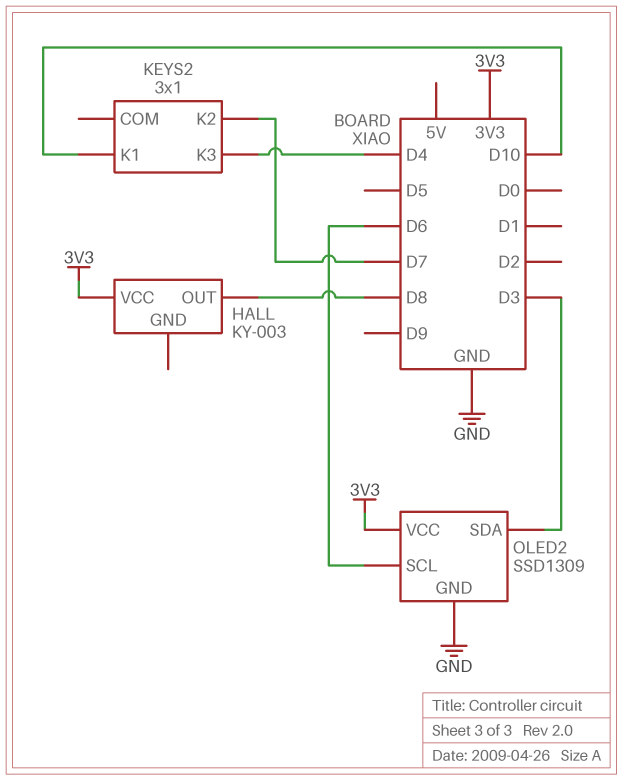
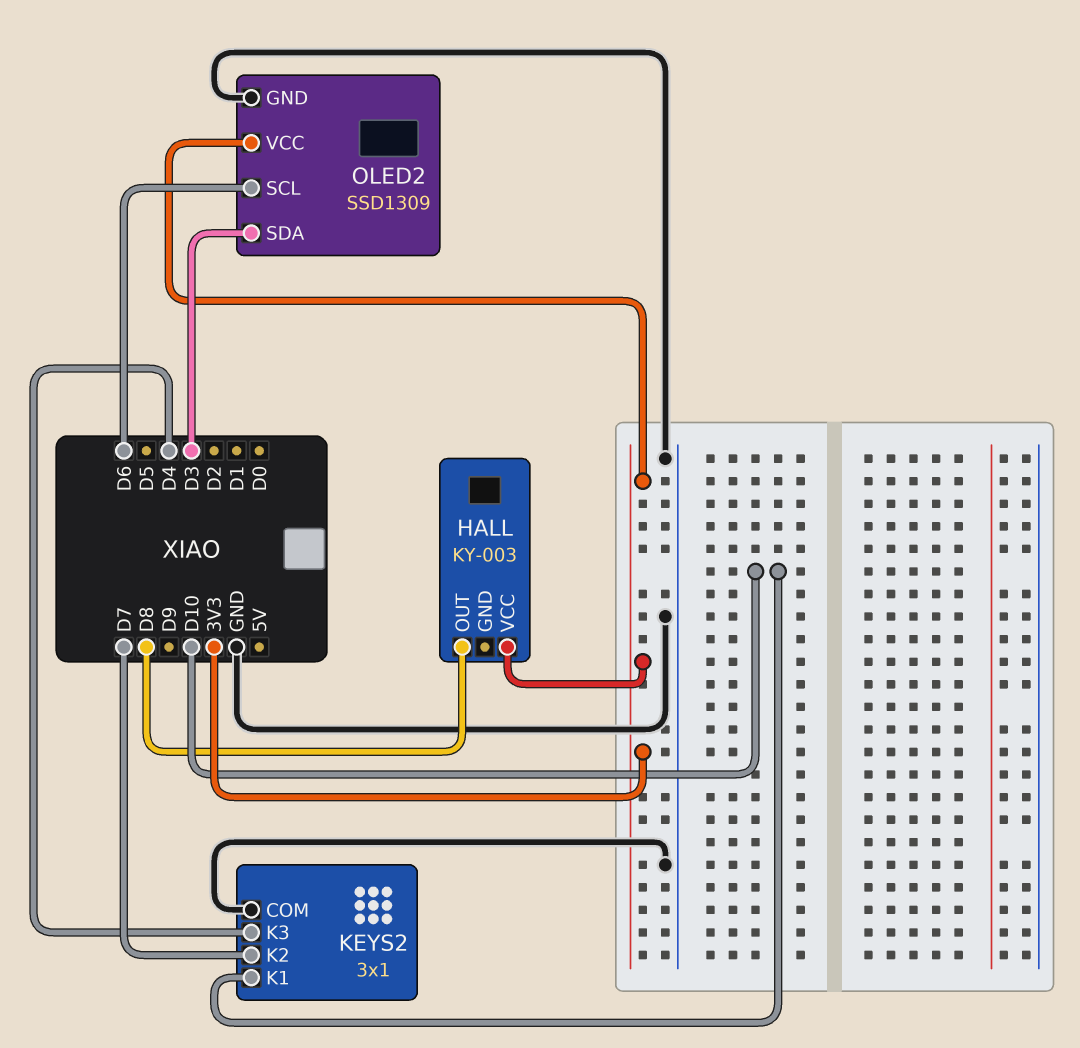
KEYS2 pin COM: none -> GND

